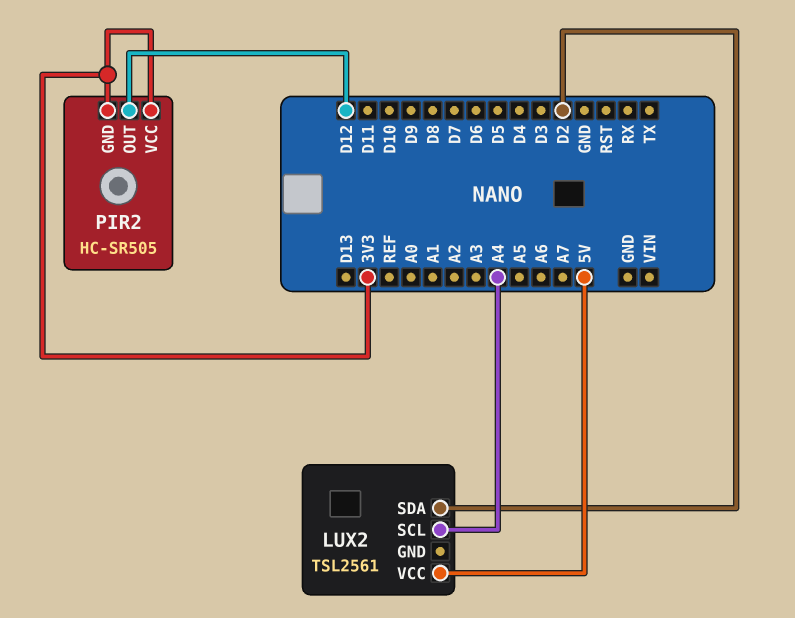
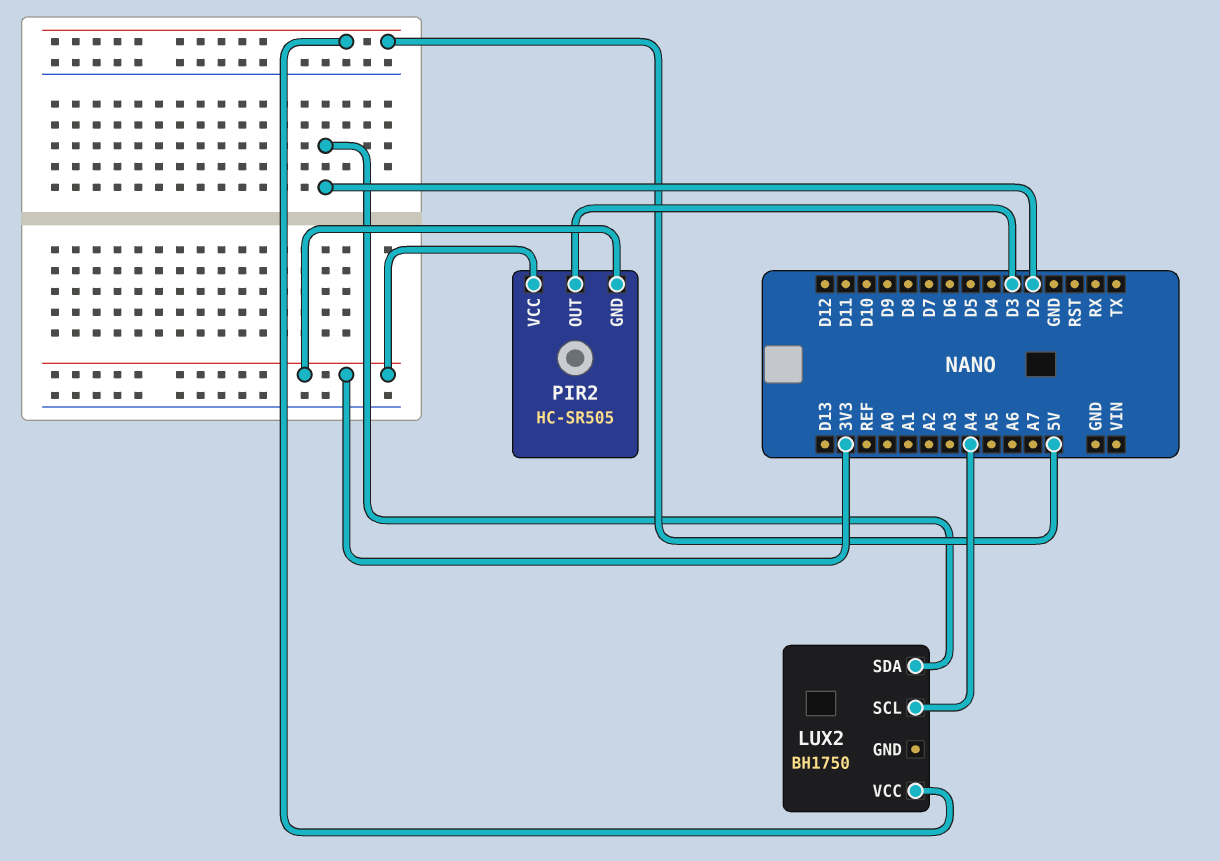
LUX2: TSL2561 -> BH1750
PIR2 pin OUT: D12 -> D3

